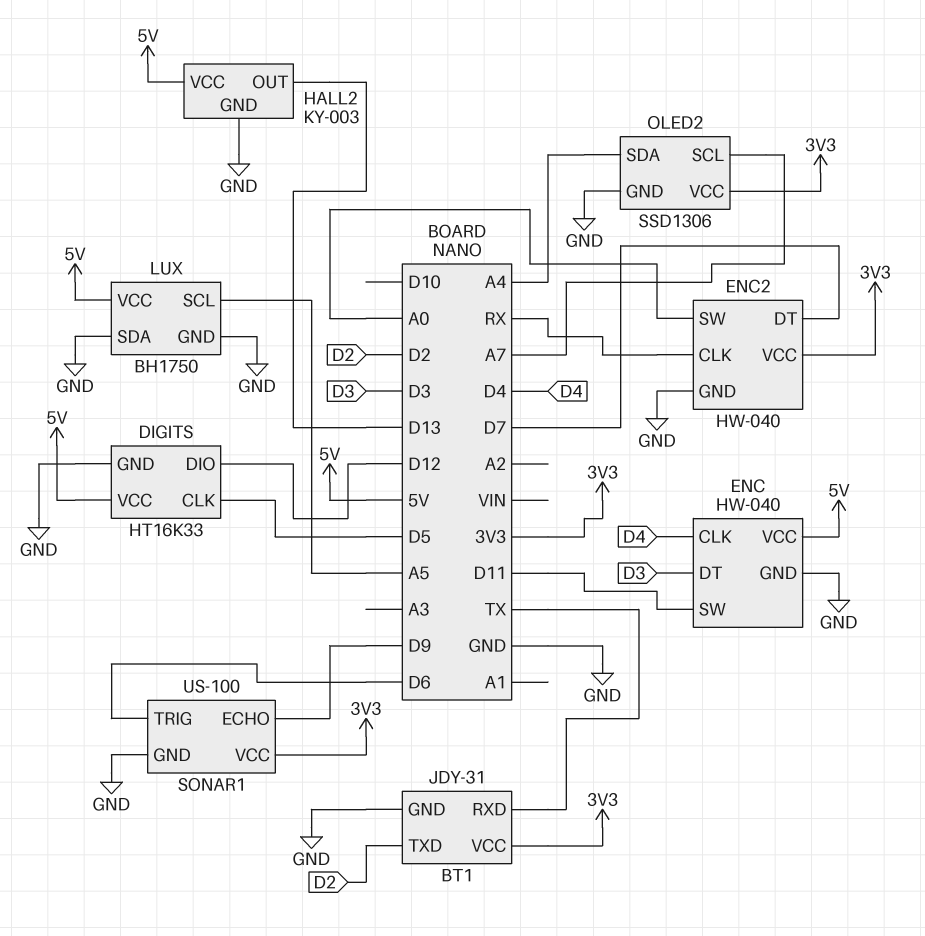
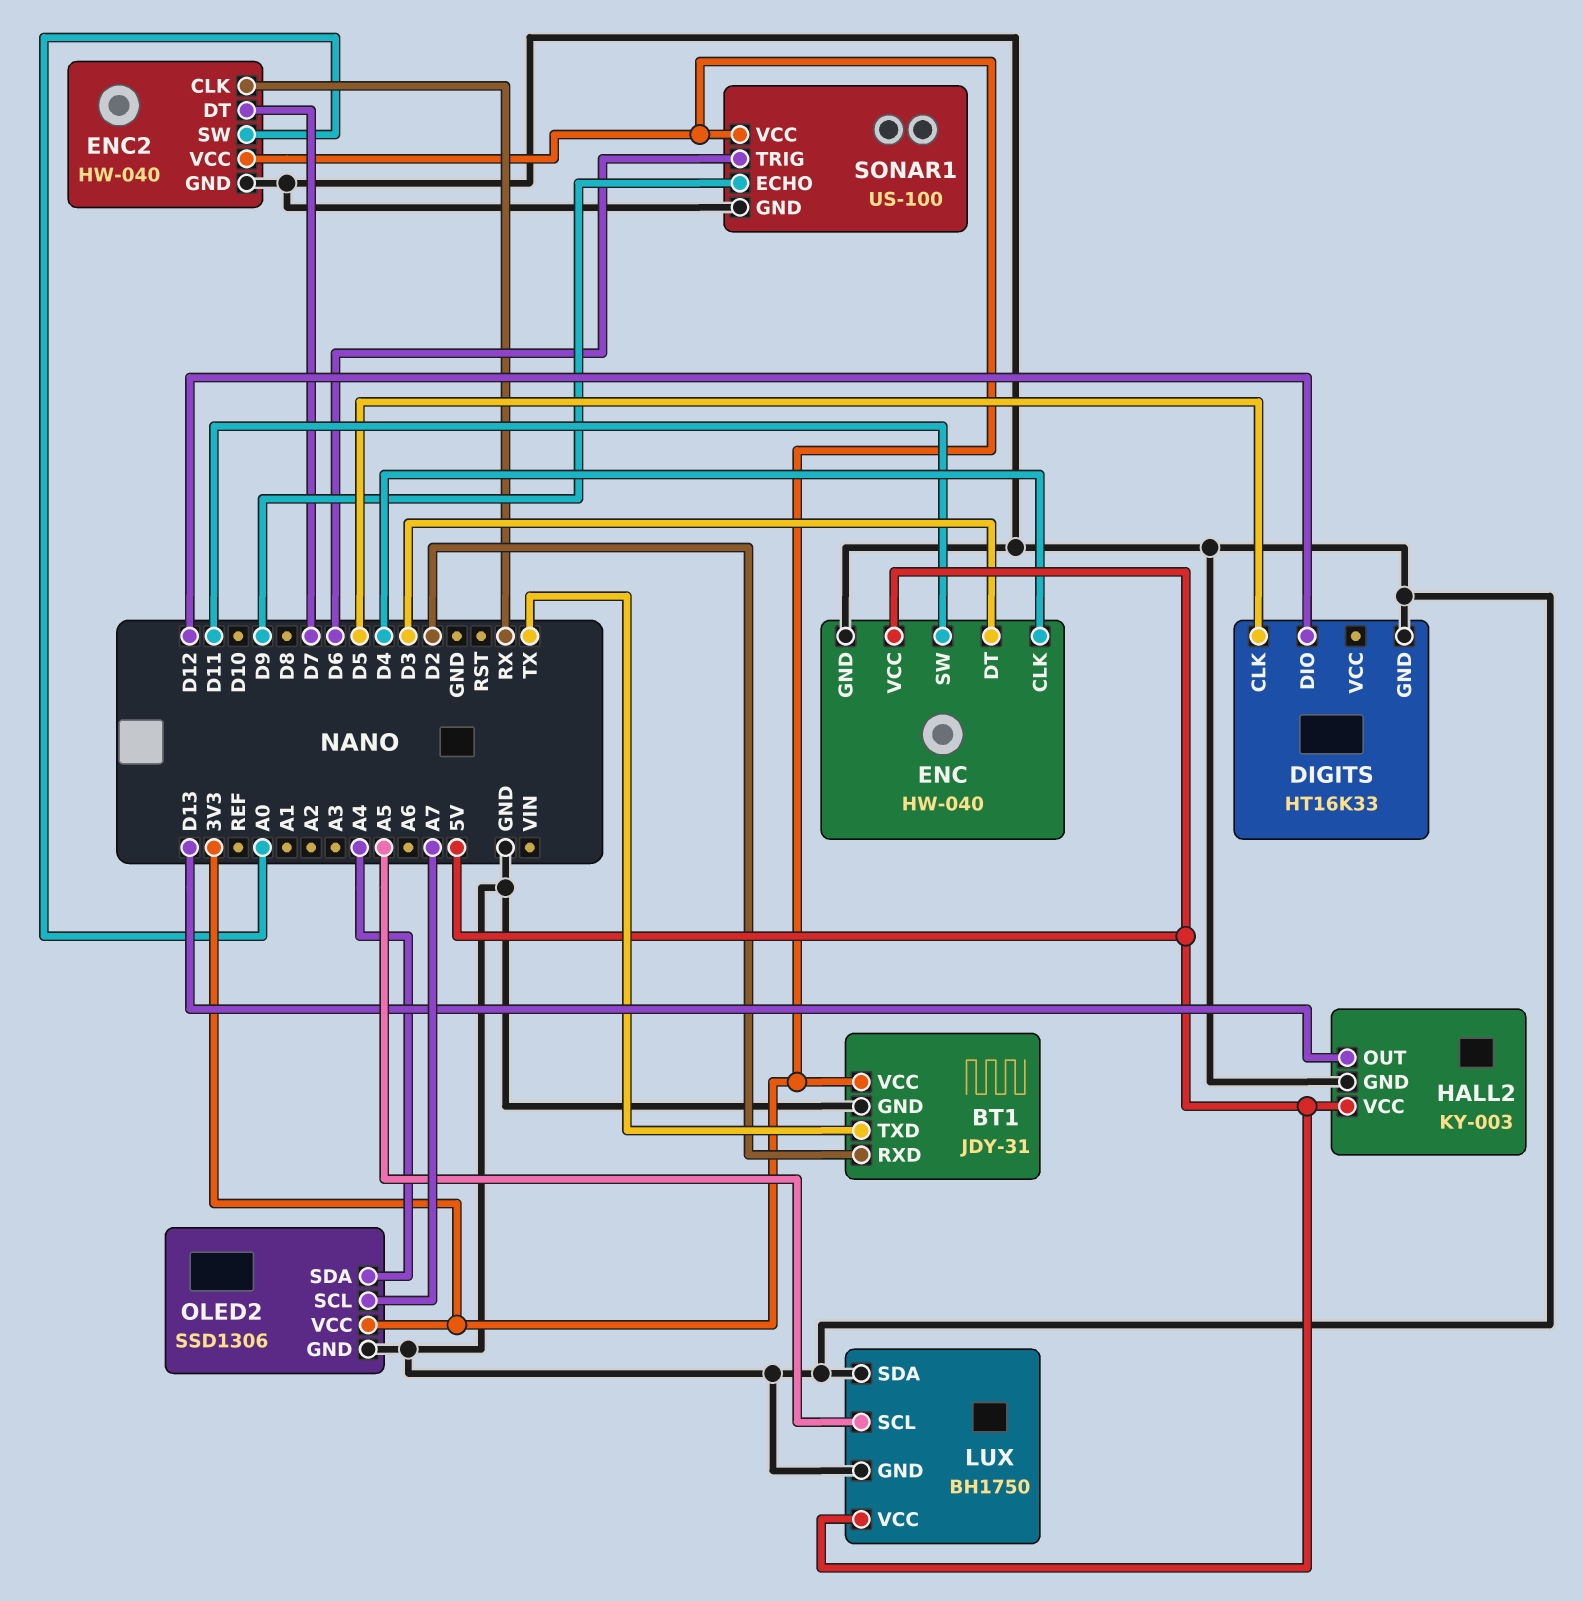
BT1 pin RXD: TX -> D2
BT1 pin TXD: D2 -> TX
DIGITS pin VCC: 5V -> none

